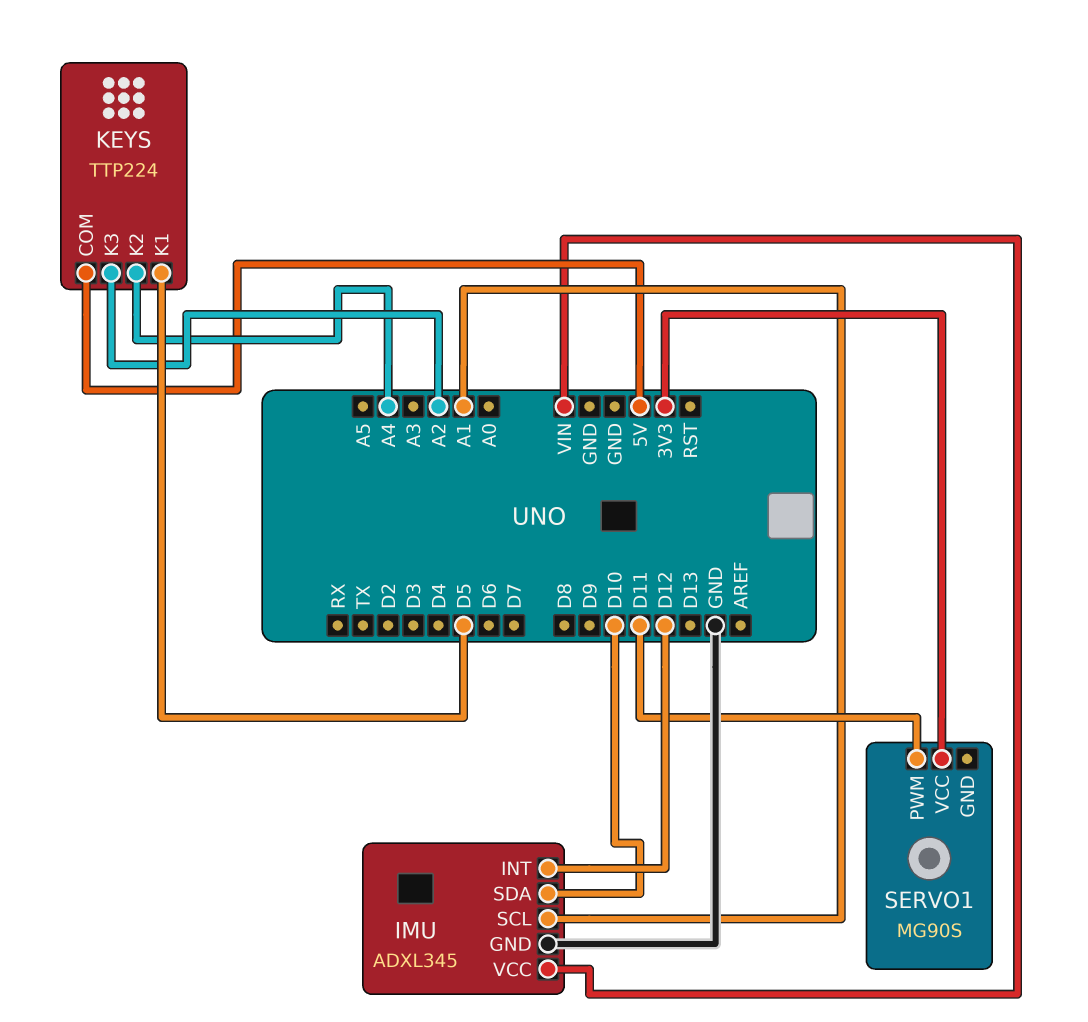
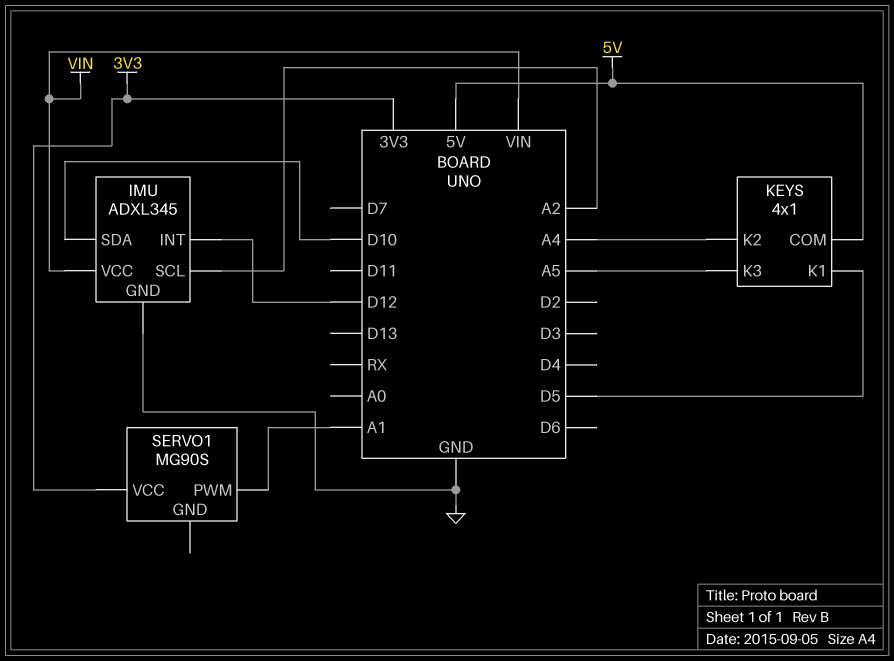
IMU pin SCL: A1 -> A2
KEYS: TTP224 -> 4x1
KEYS pin K3: A2 -> A5
SERVO1 pin PWM: D11 -> A1

